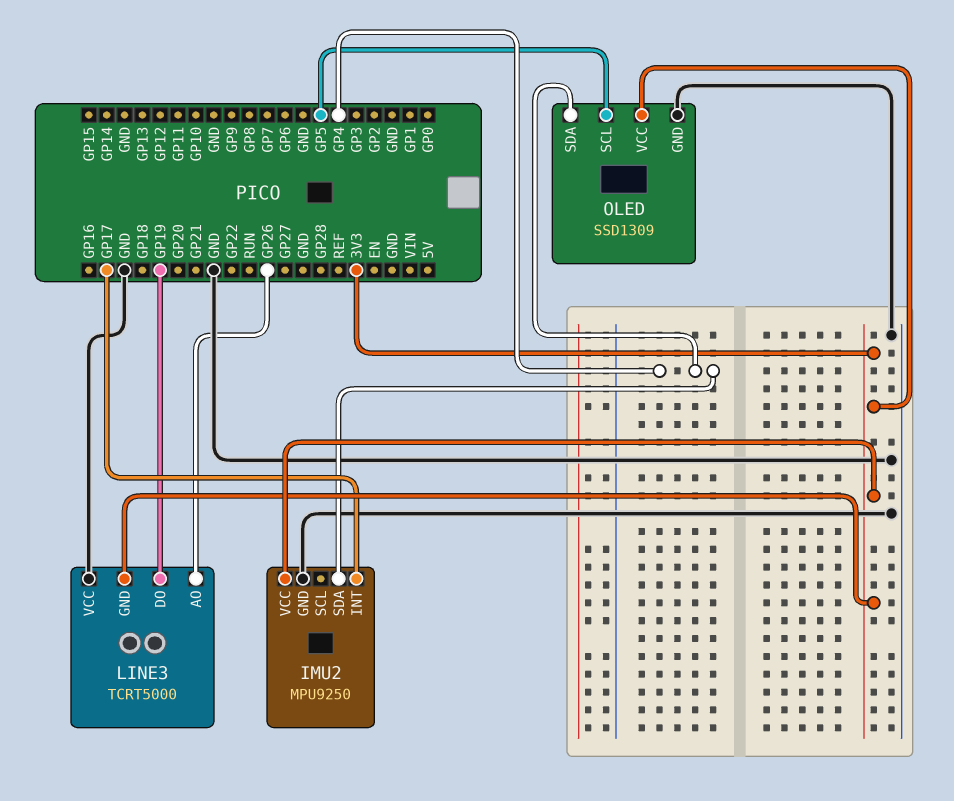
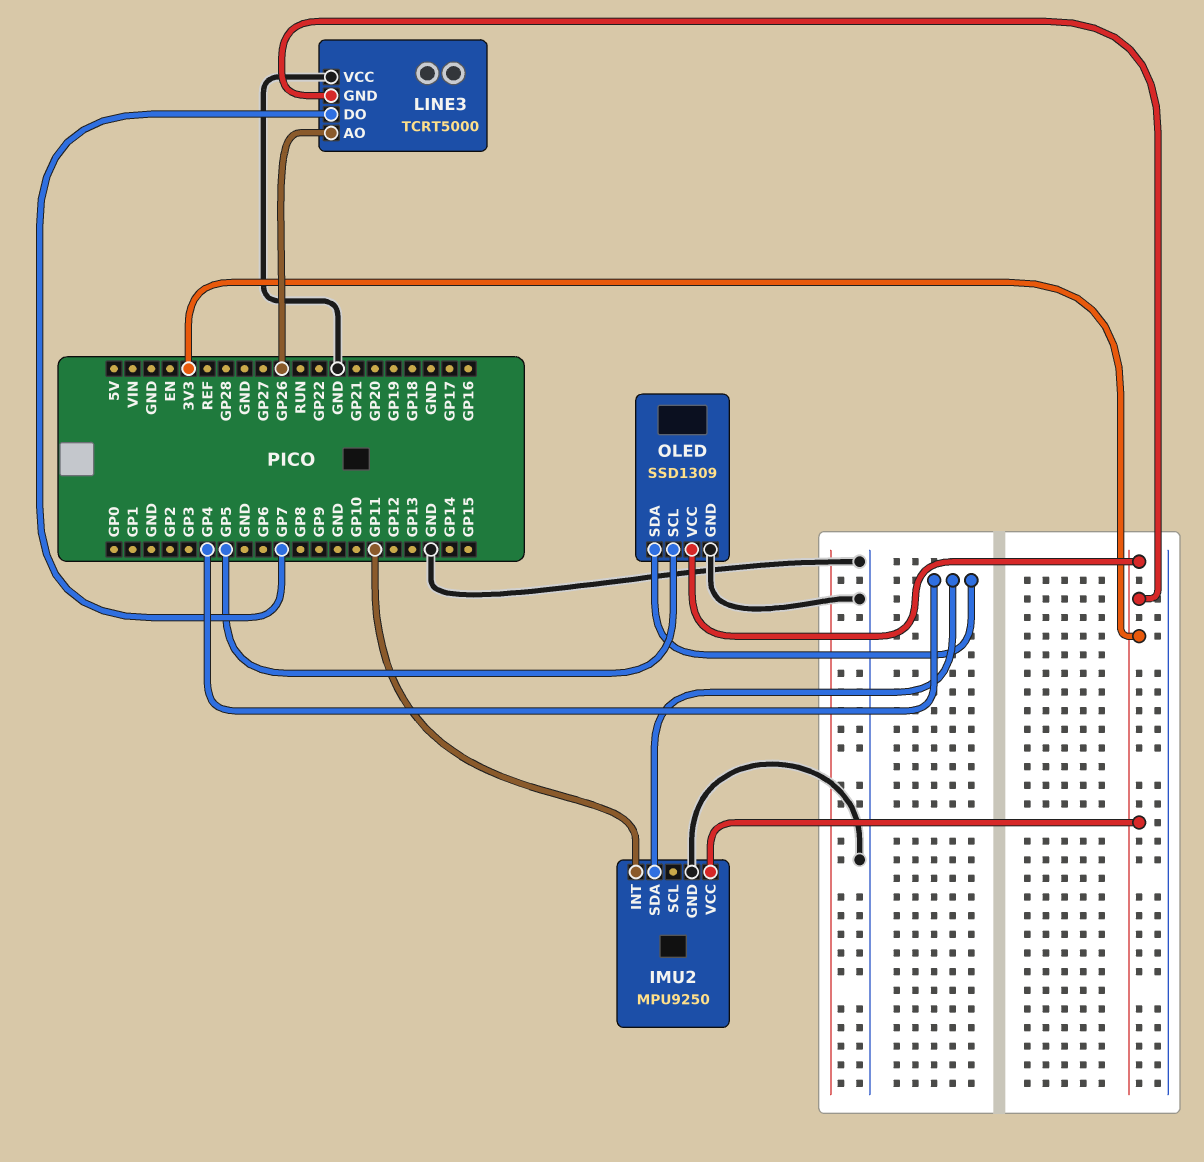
IMU2 pin INT: GP17 -> GP11
LINE3 pin DO: GP19 -> GP7

